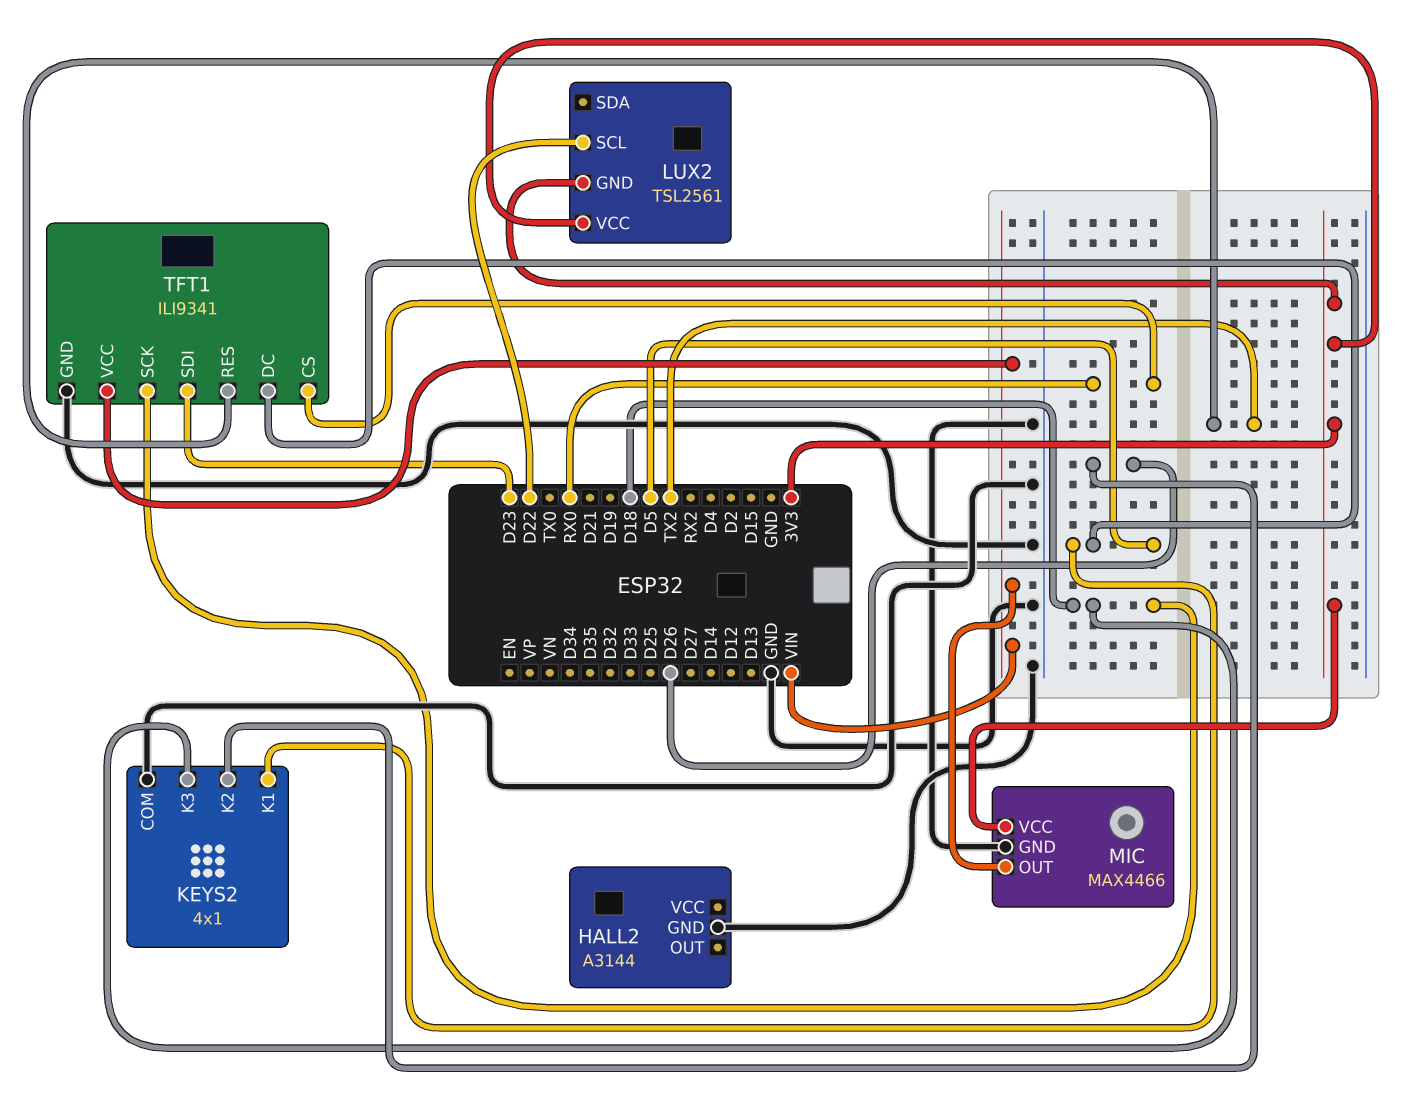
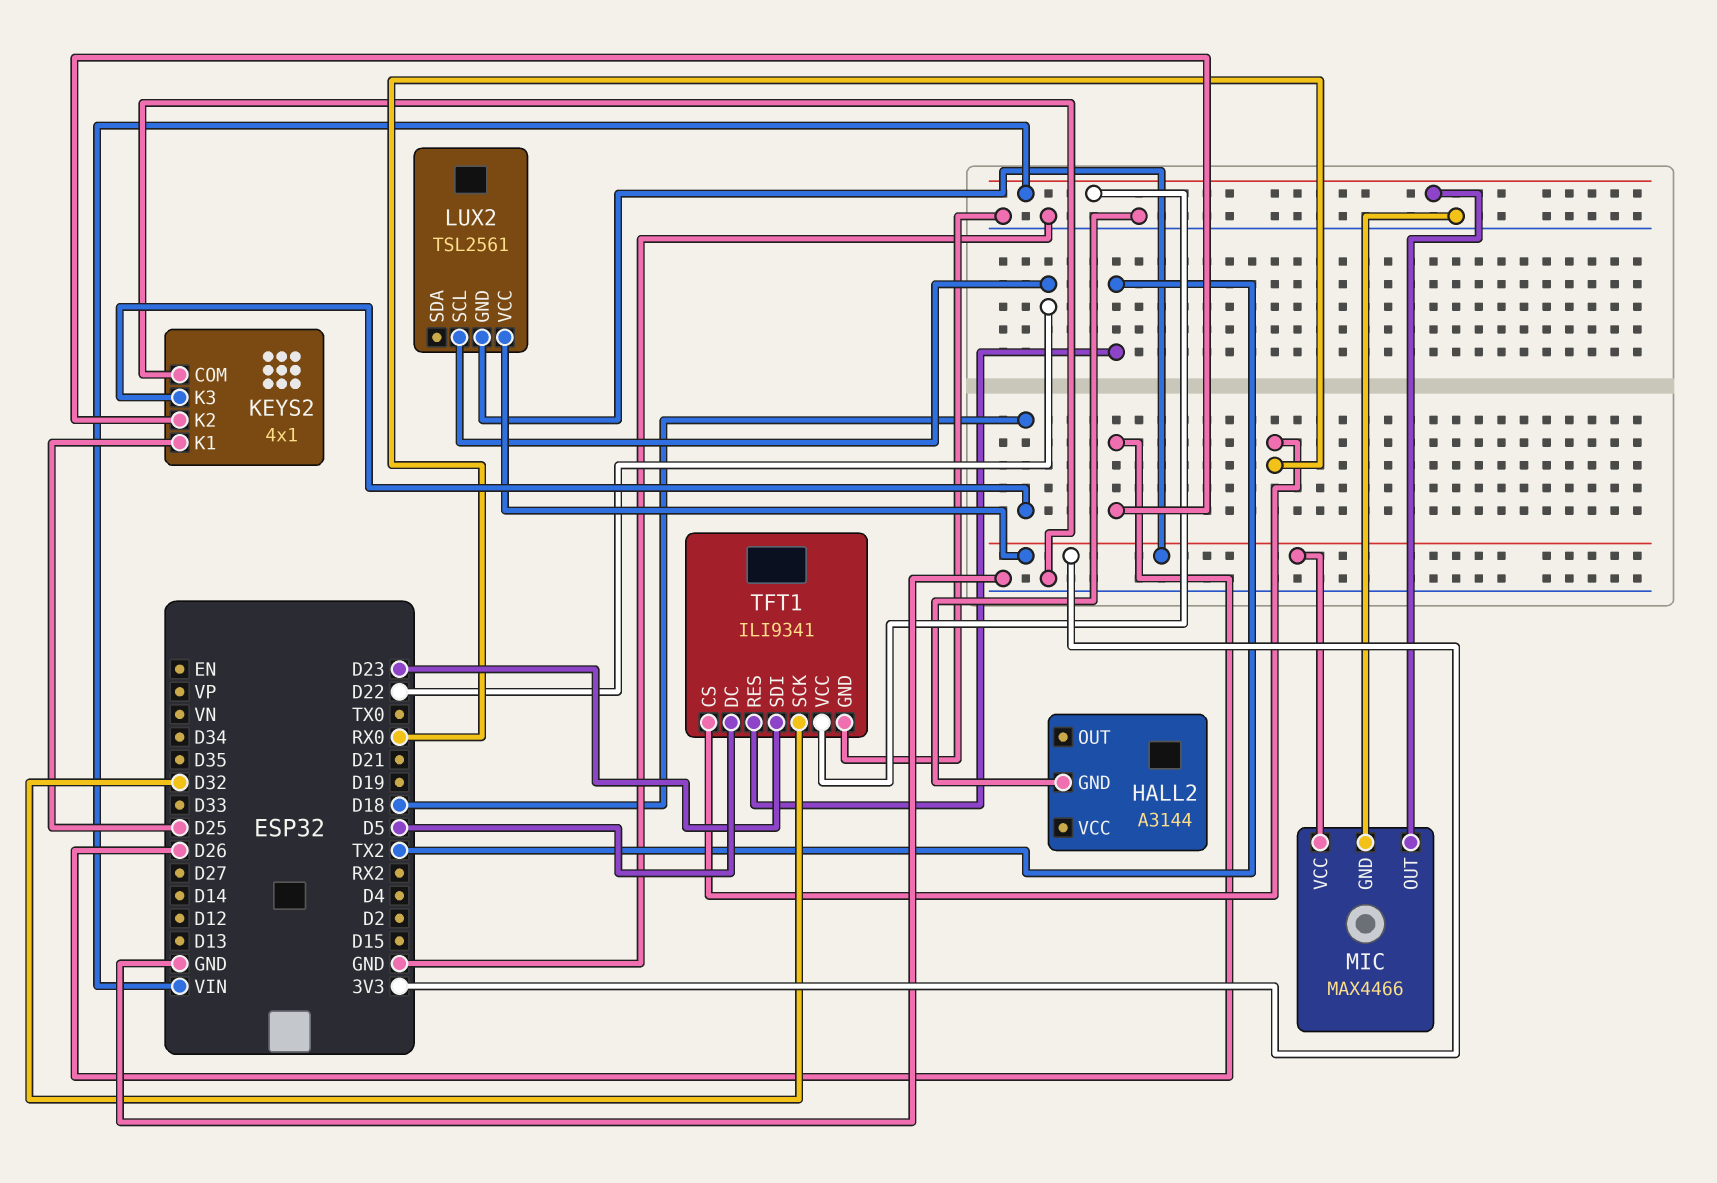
KEYS2 pin K1: D5 -> D25
TFT1 pin SCK: D18 -> D32

